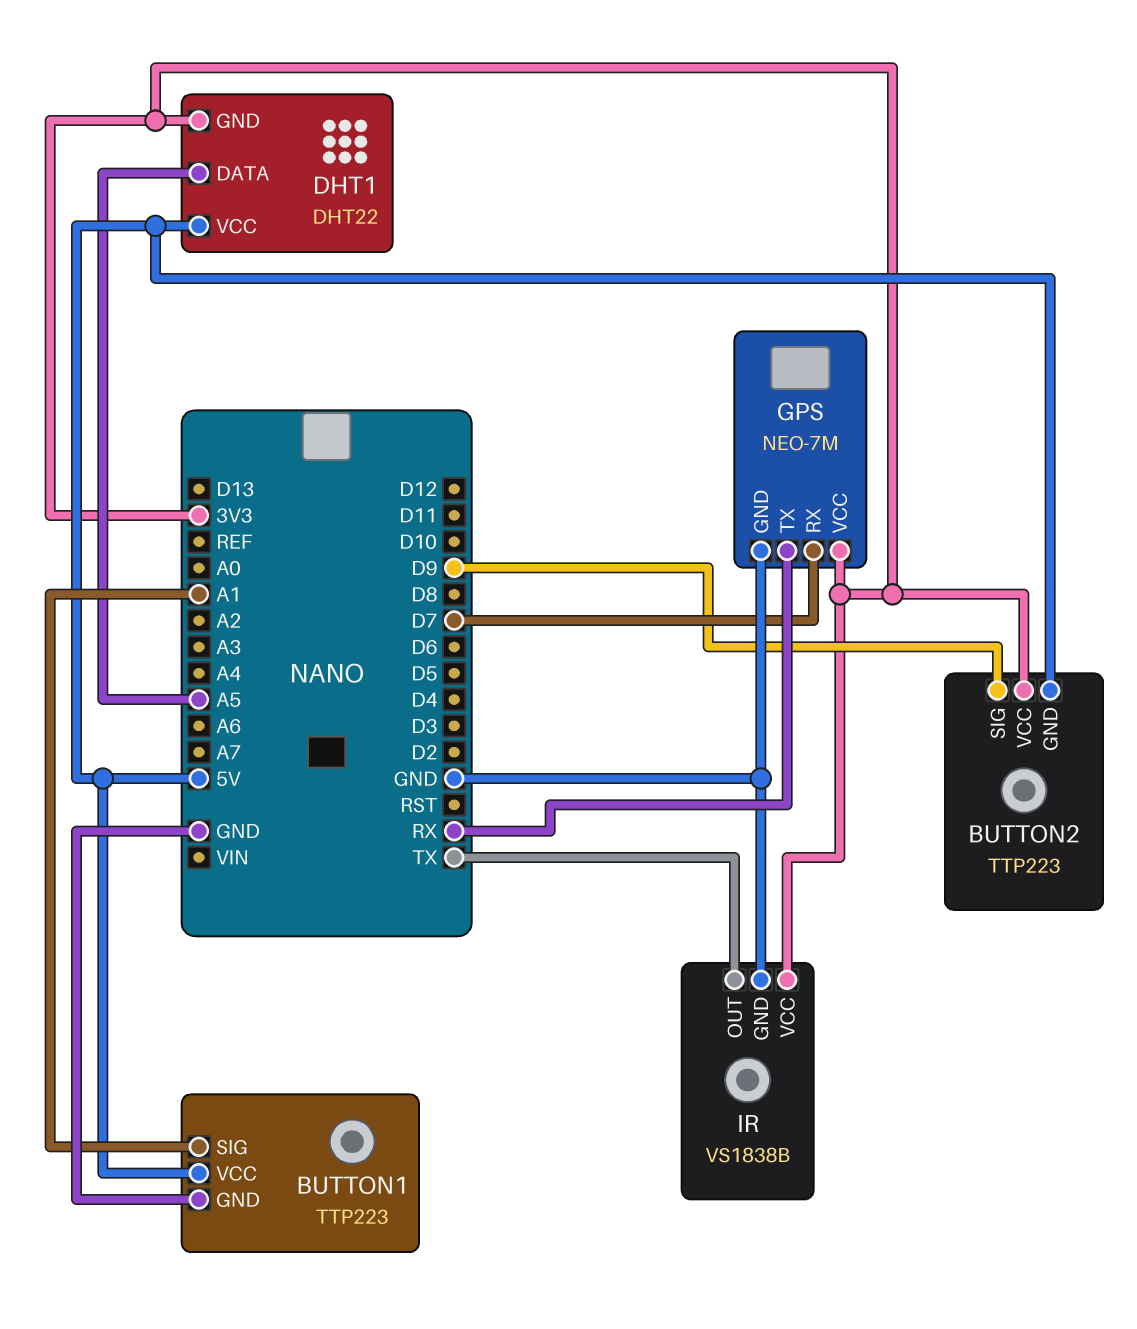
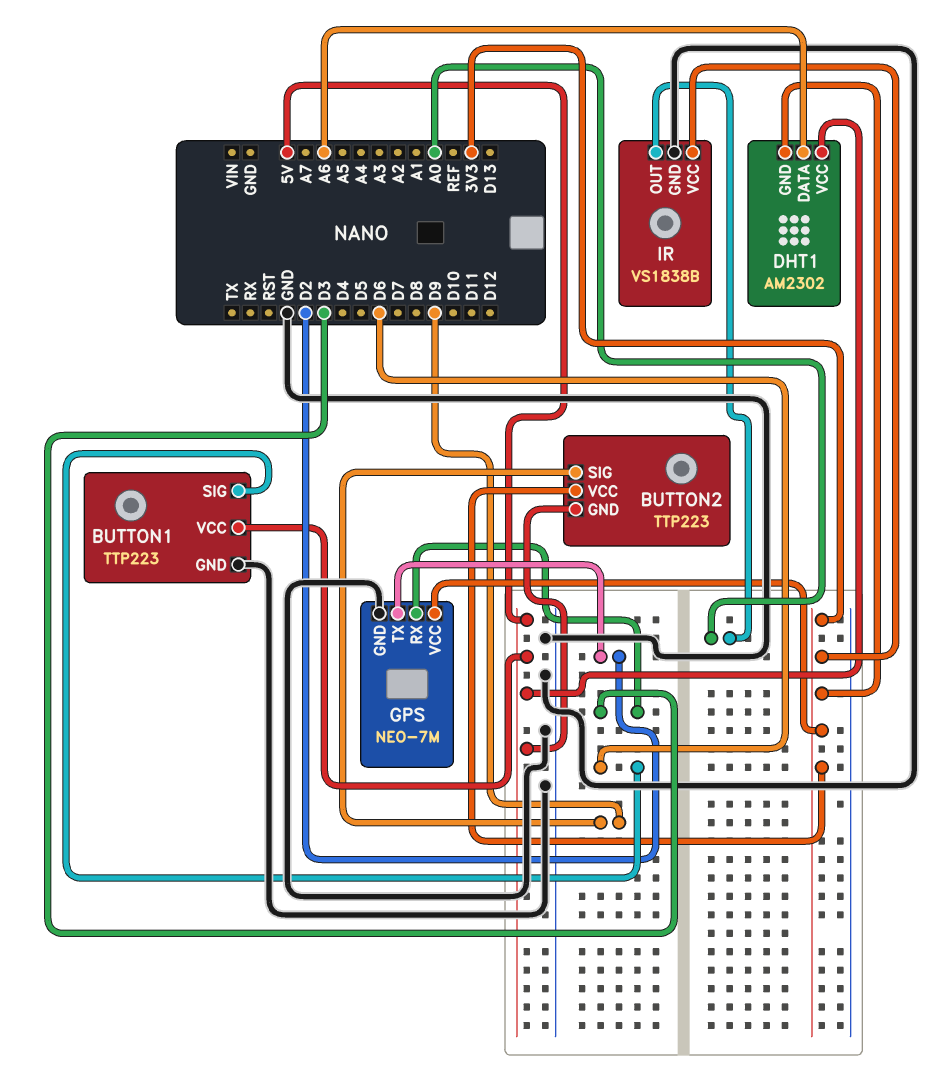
BUTTON1 pin SIG: A1 -> D6
DHT1: DHT22 -> AM2302
DHT1 pin DATA: A5 -> A6
GPS pin RX: D7 -> D3
GPS pin TX: RX -> D2
IR pin OUT: TX -> A0

